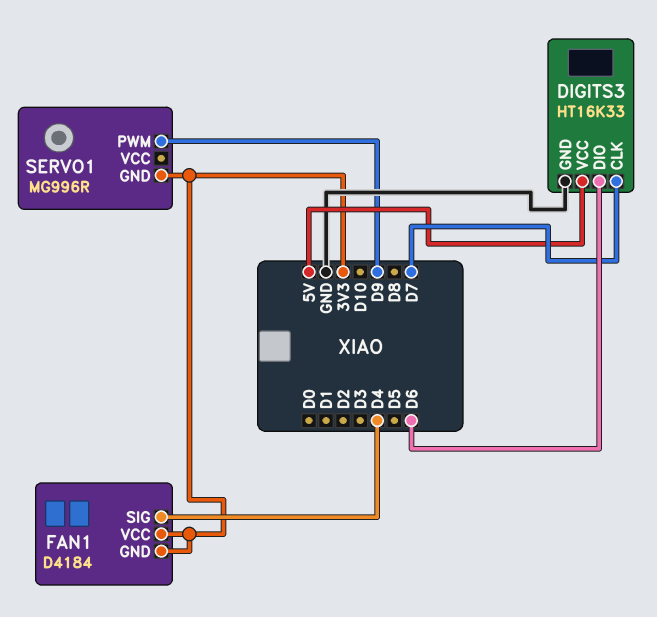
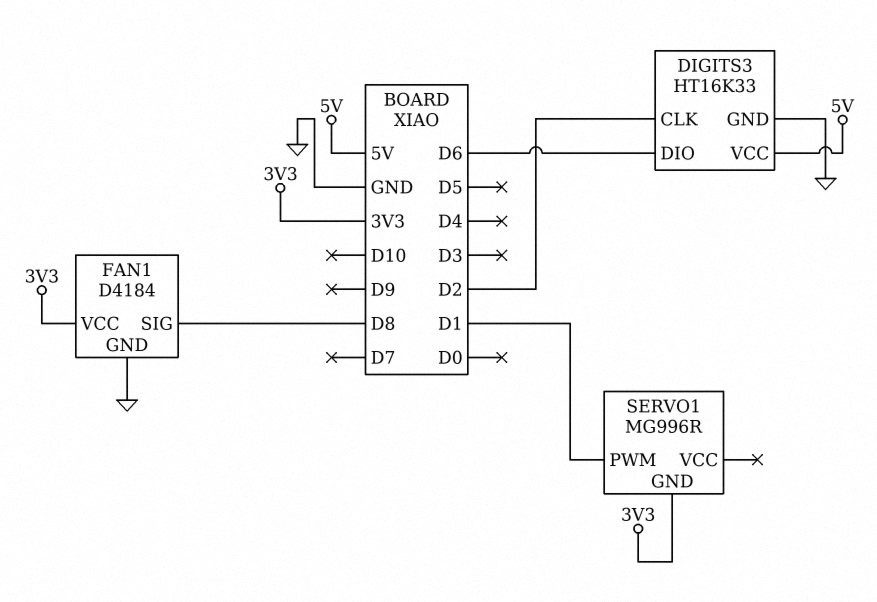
DIGITS3 pin CLK: D7 -> D2
FAN1 pin GND: 3V3 -> GND
FAN1 pin SIG: D4 -> D8
SERVO1 pin PWM: D9 -> D1

